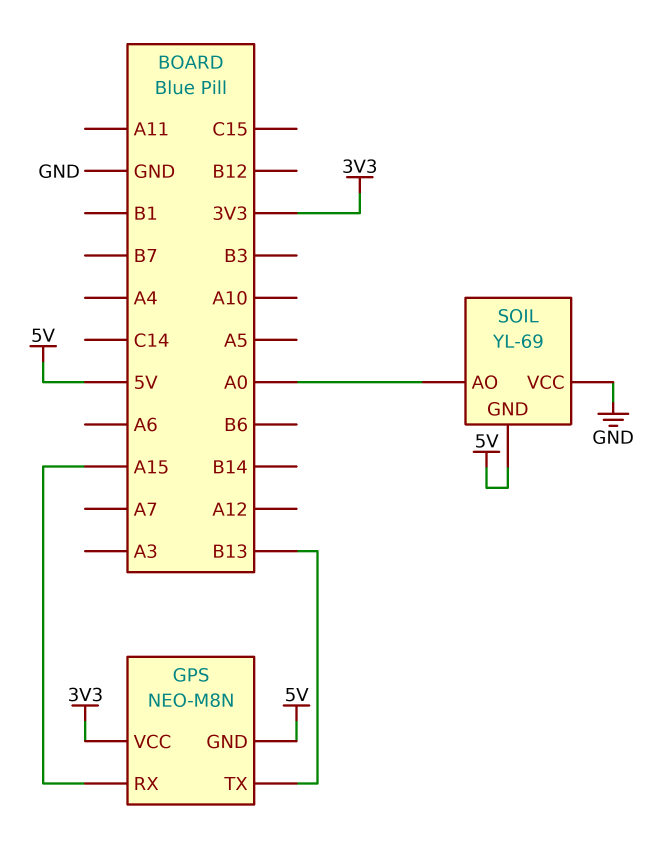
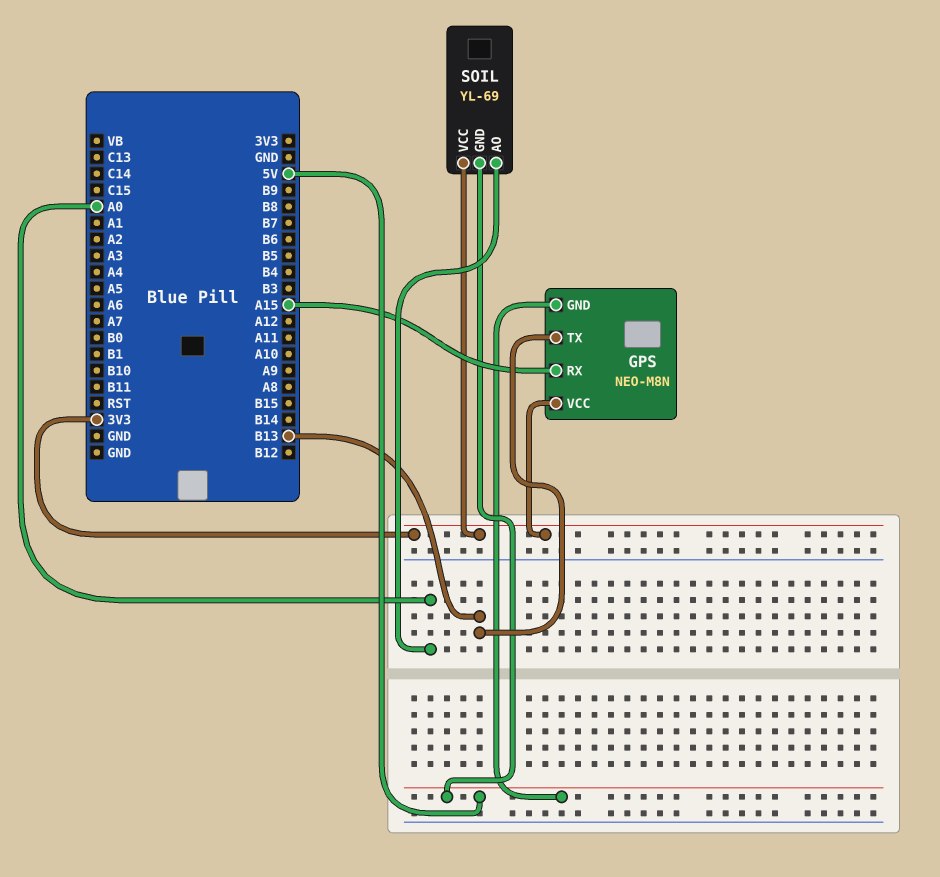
SOIL pin VCC: GND -> 3V3

